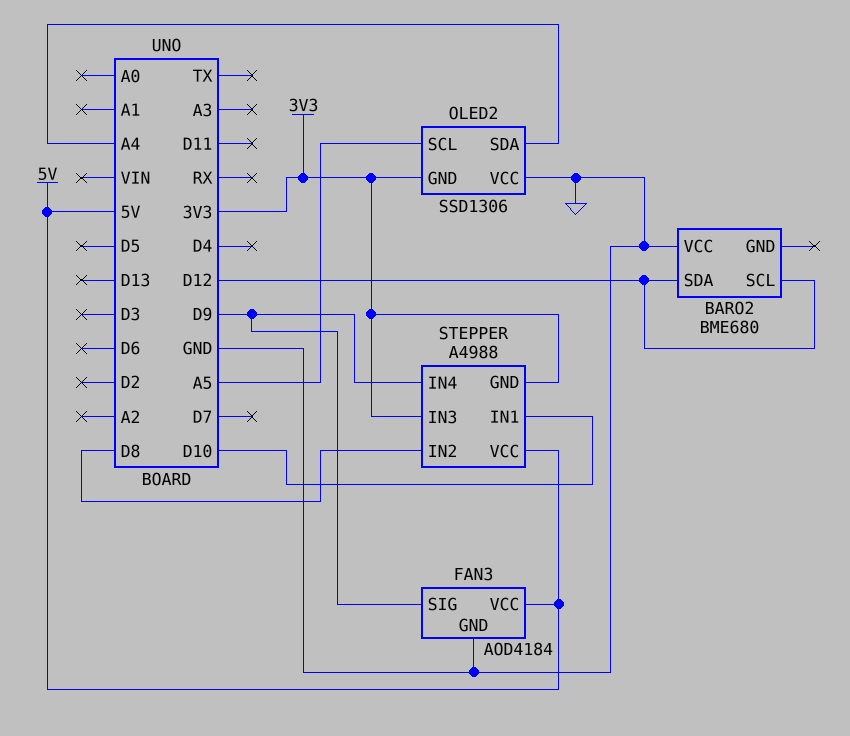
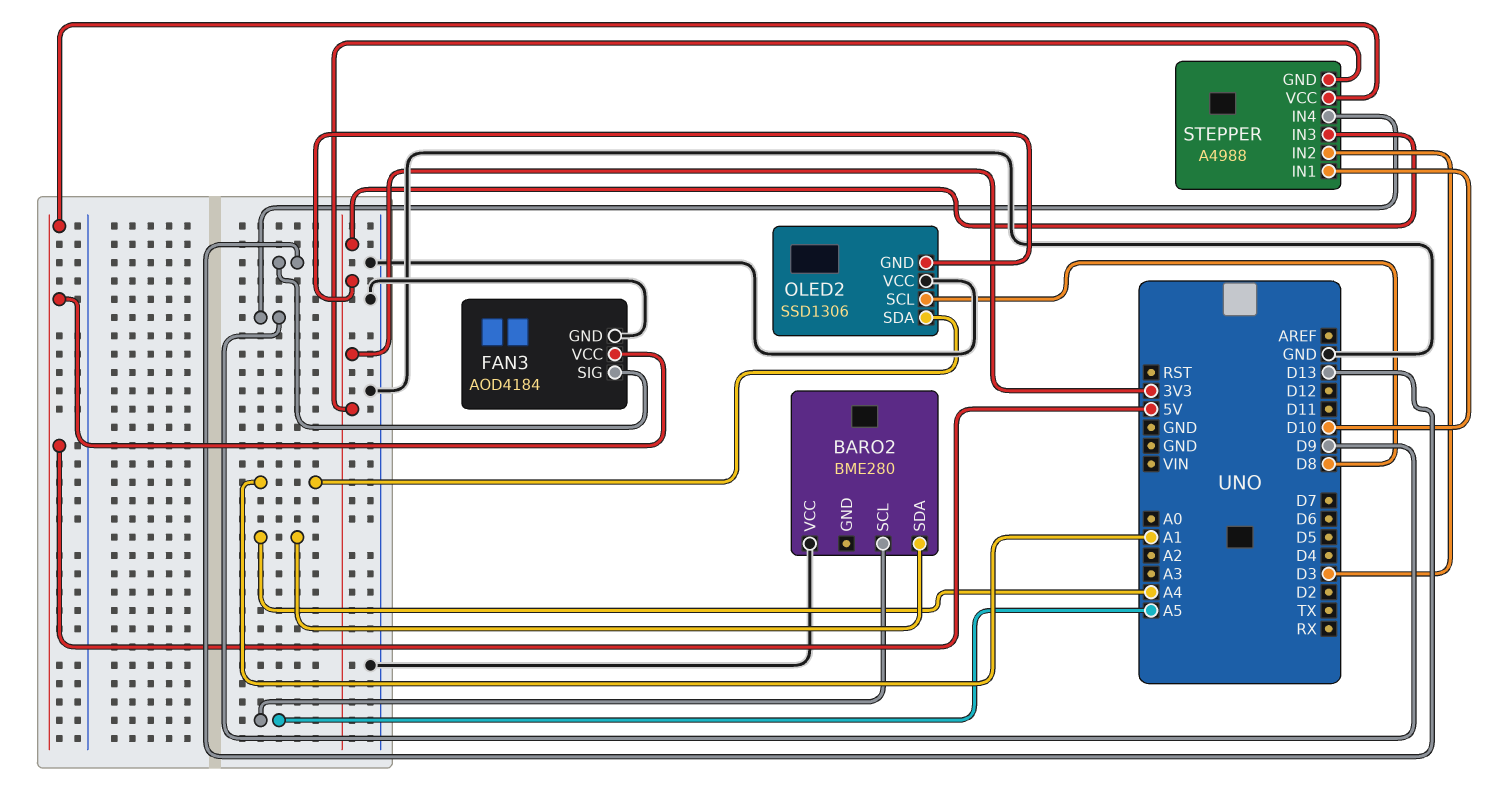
BARO2: BME680 -> BME280
BARO2 pin SCL: D12 -> A5
BARO2 pin SDA: D12 -> A4
FAN3 pin SIG: D9 -> D13
OLED2 pin SCL: A5 -> D8
OLED2 pin SDA: A4 -> A1
STEPPER pin IN2: D8 -> D3

